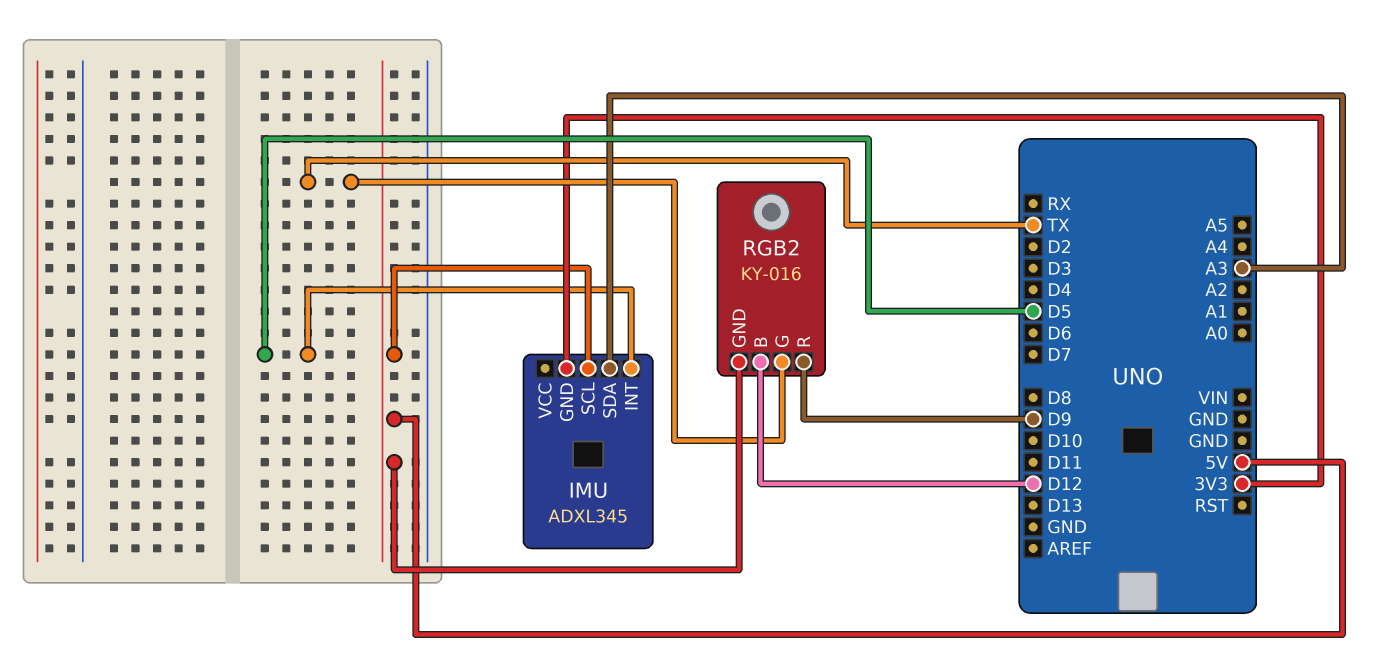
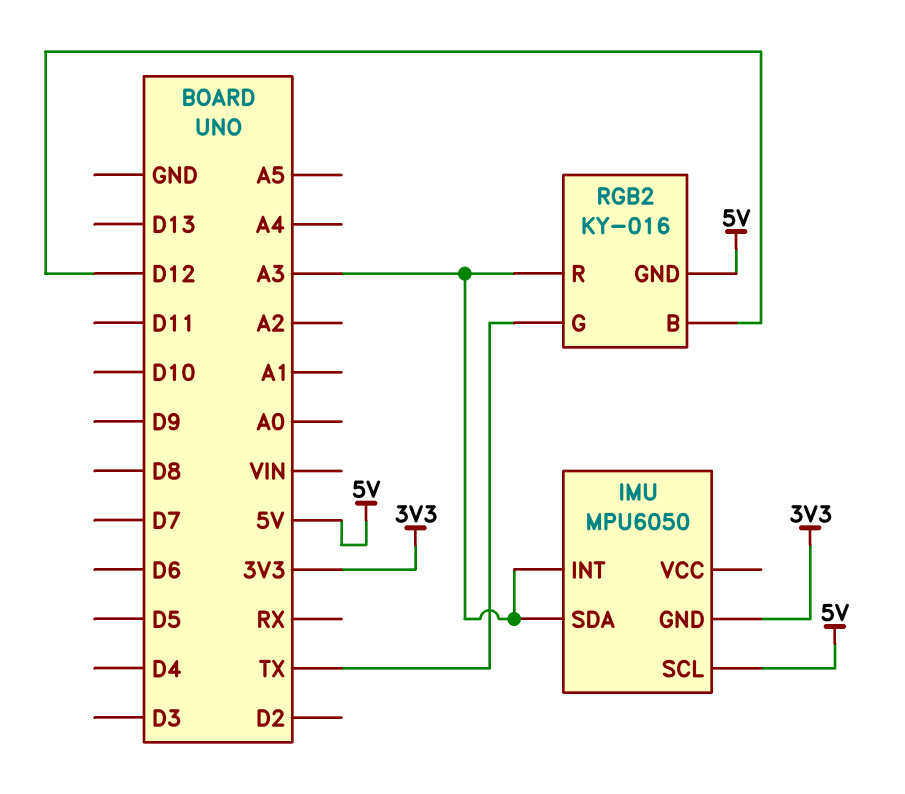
IMU: ADXL345 -> MPU6050
IMU pin INT: D5 -> A3
RGB2 pin R: D9 -> A3

